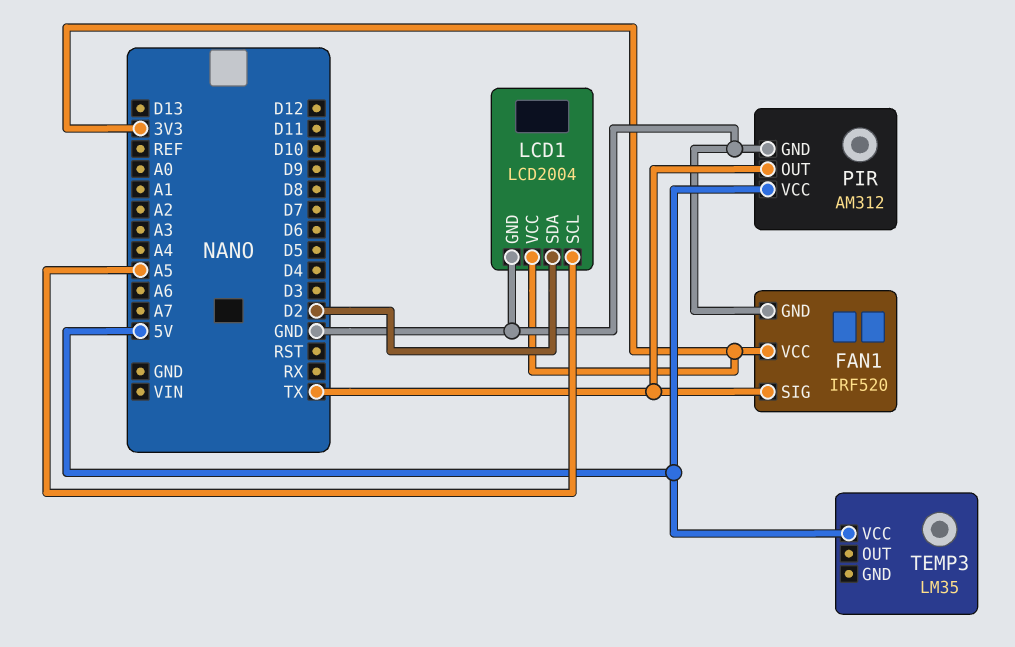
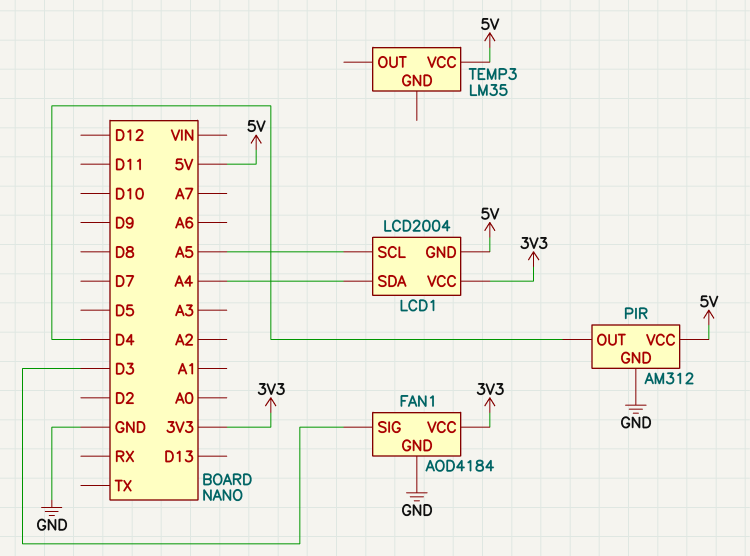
FAN1: IRF520 -> AOD4184
FAN1 pin SIG: TX -> D3
LCD1 pin GND: GND -> 5V
LCD1 pin SDA: D2 -> A4
PIR pin OUT: TX -> D4

